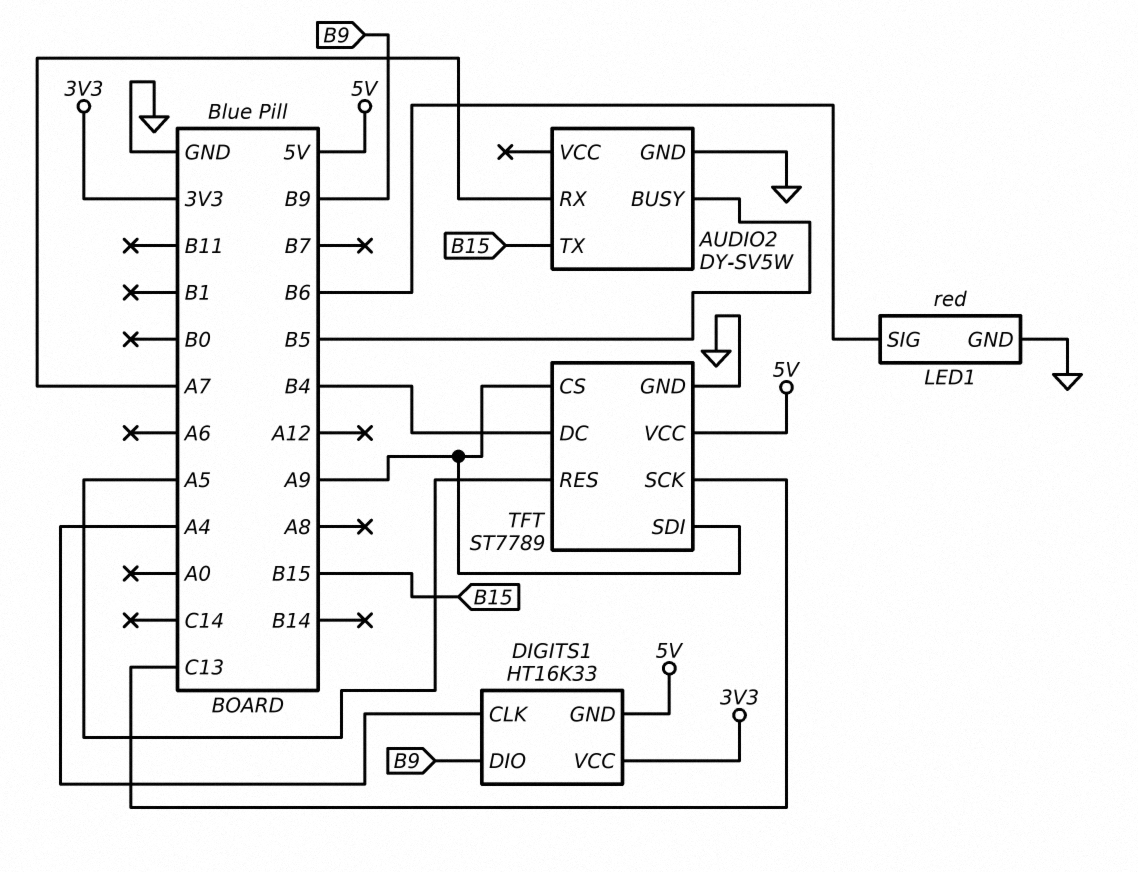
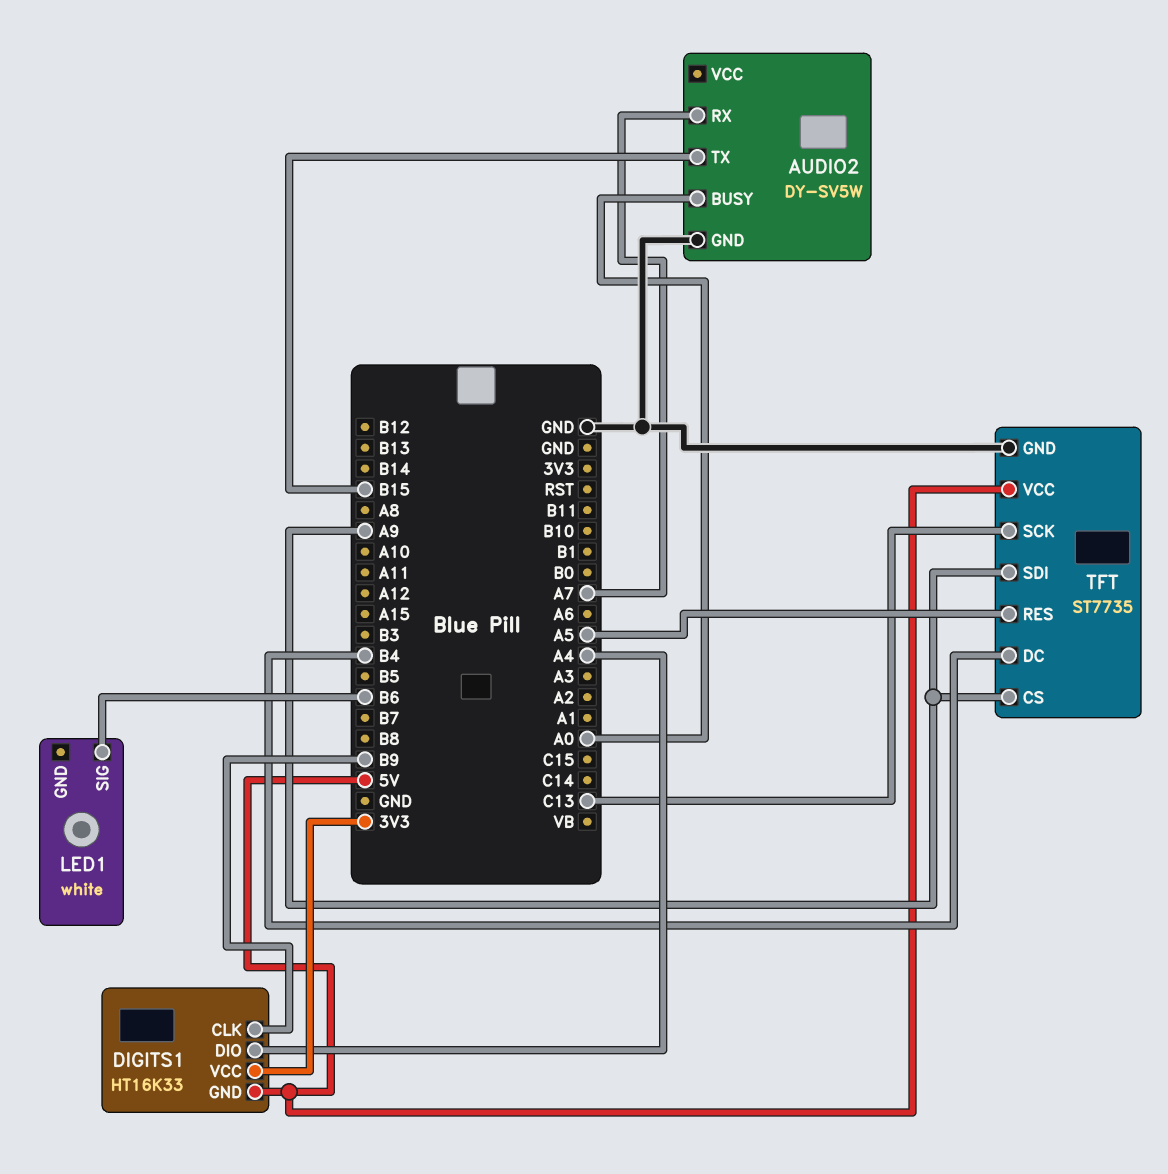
AUDIO2 pin BUSY: B5 -> A0
DIGITS1 pin CLK: A4 -> B9
DIGITS1 pin DIO: B9 -> A4
LED1: red -> white
LED1 pin GND: GND -> none
TFT: ST7789 -> ST7735

